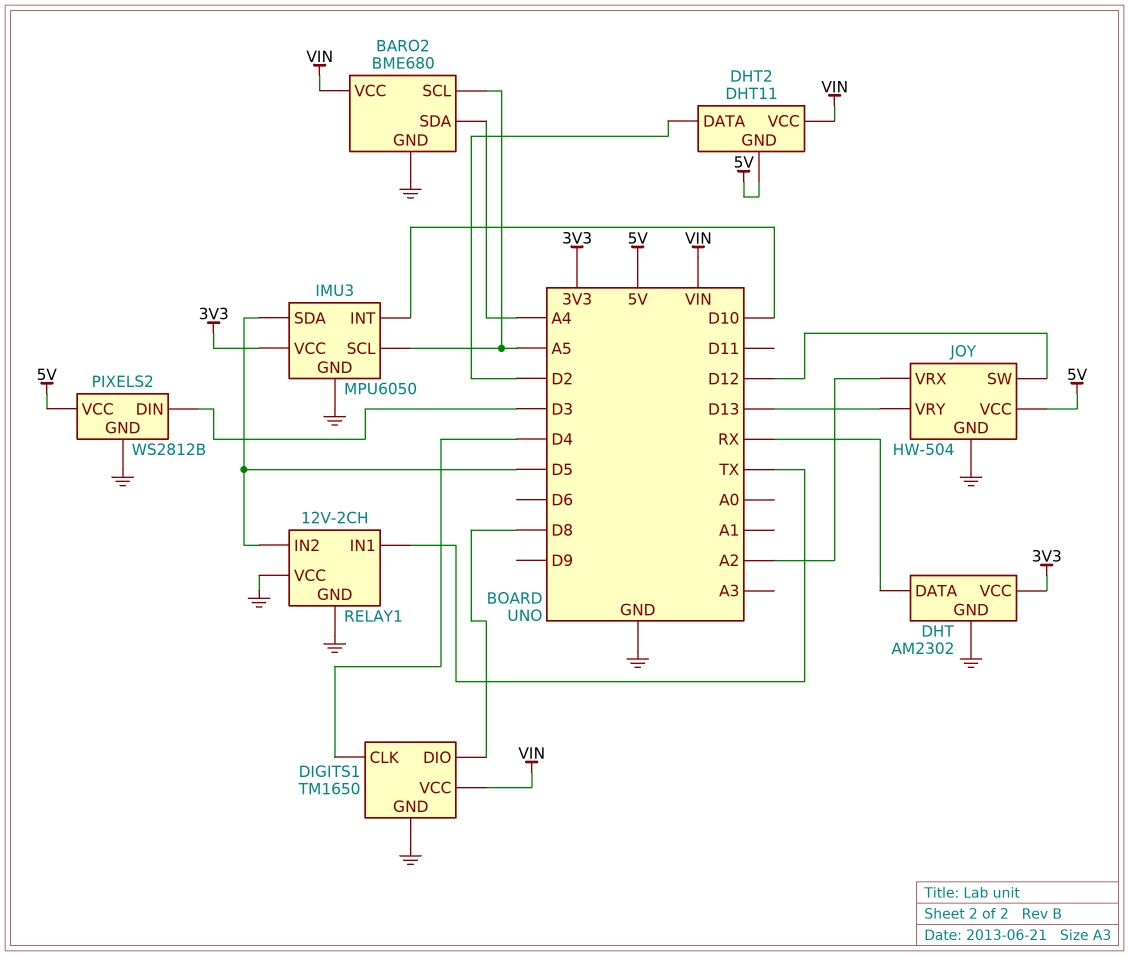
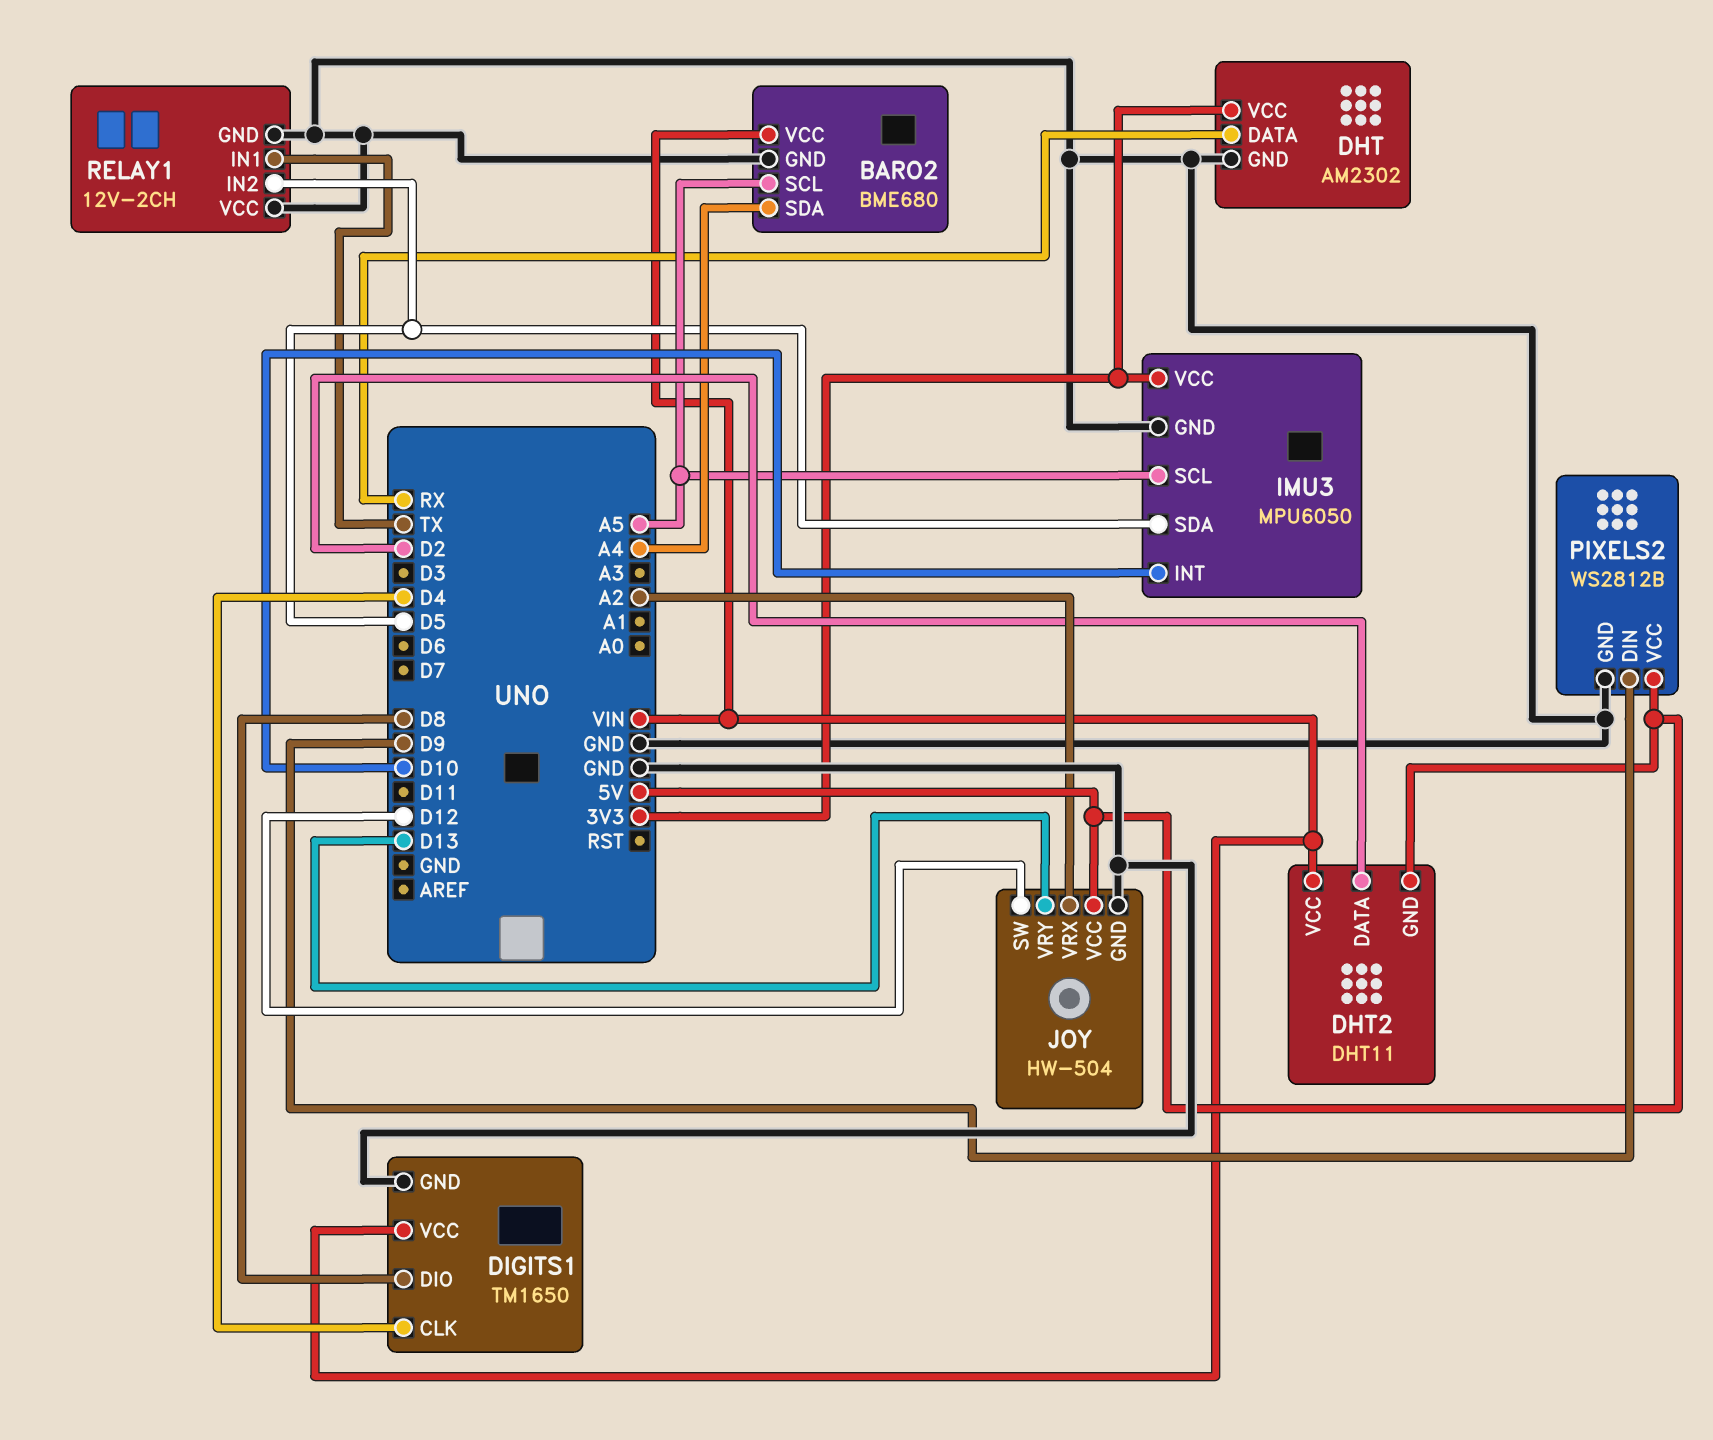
PIXELS2 pin DIN: D3 -> D9

